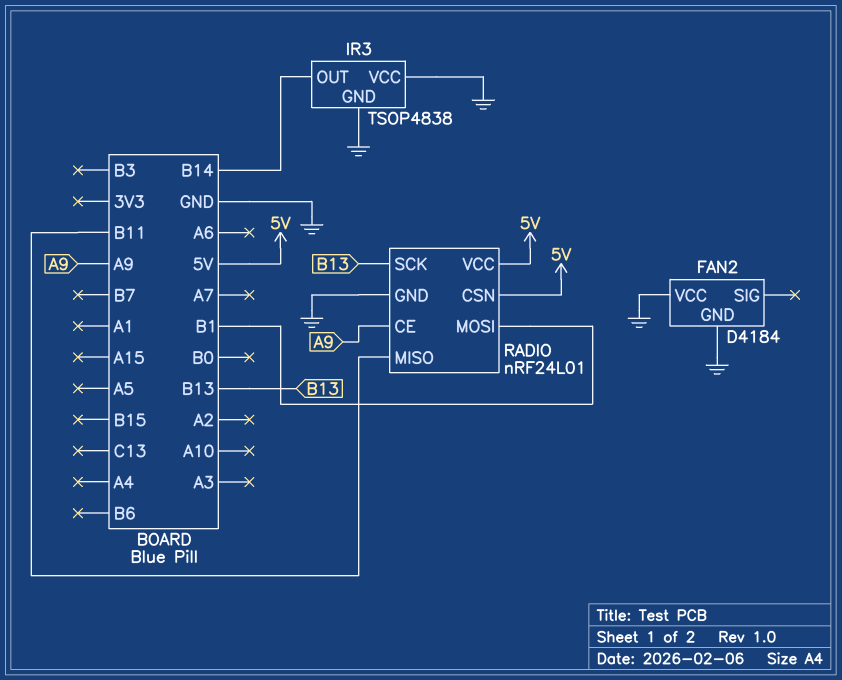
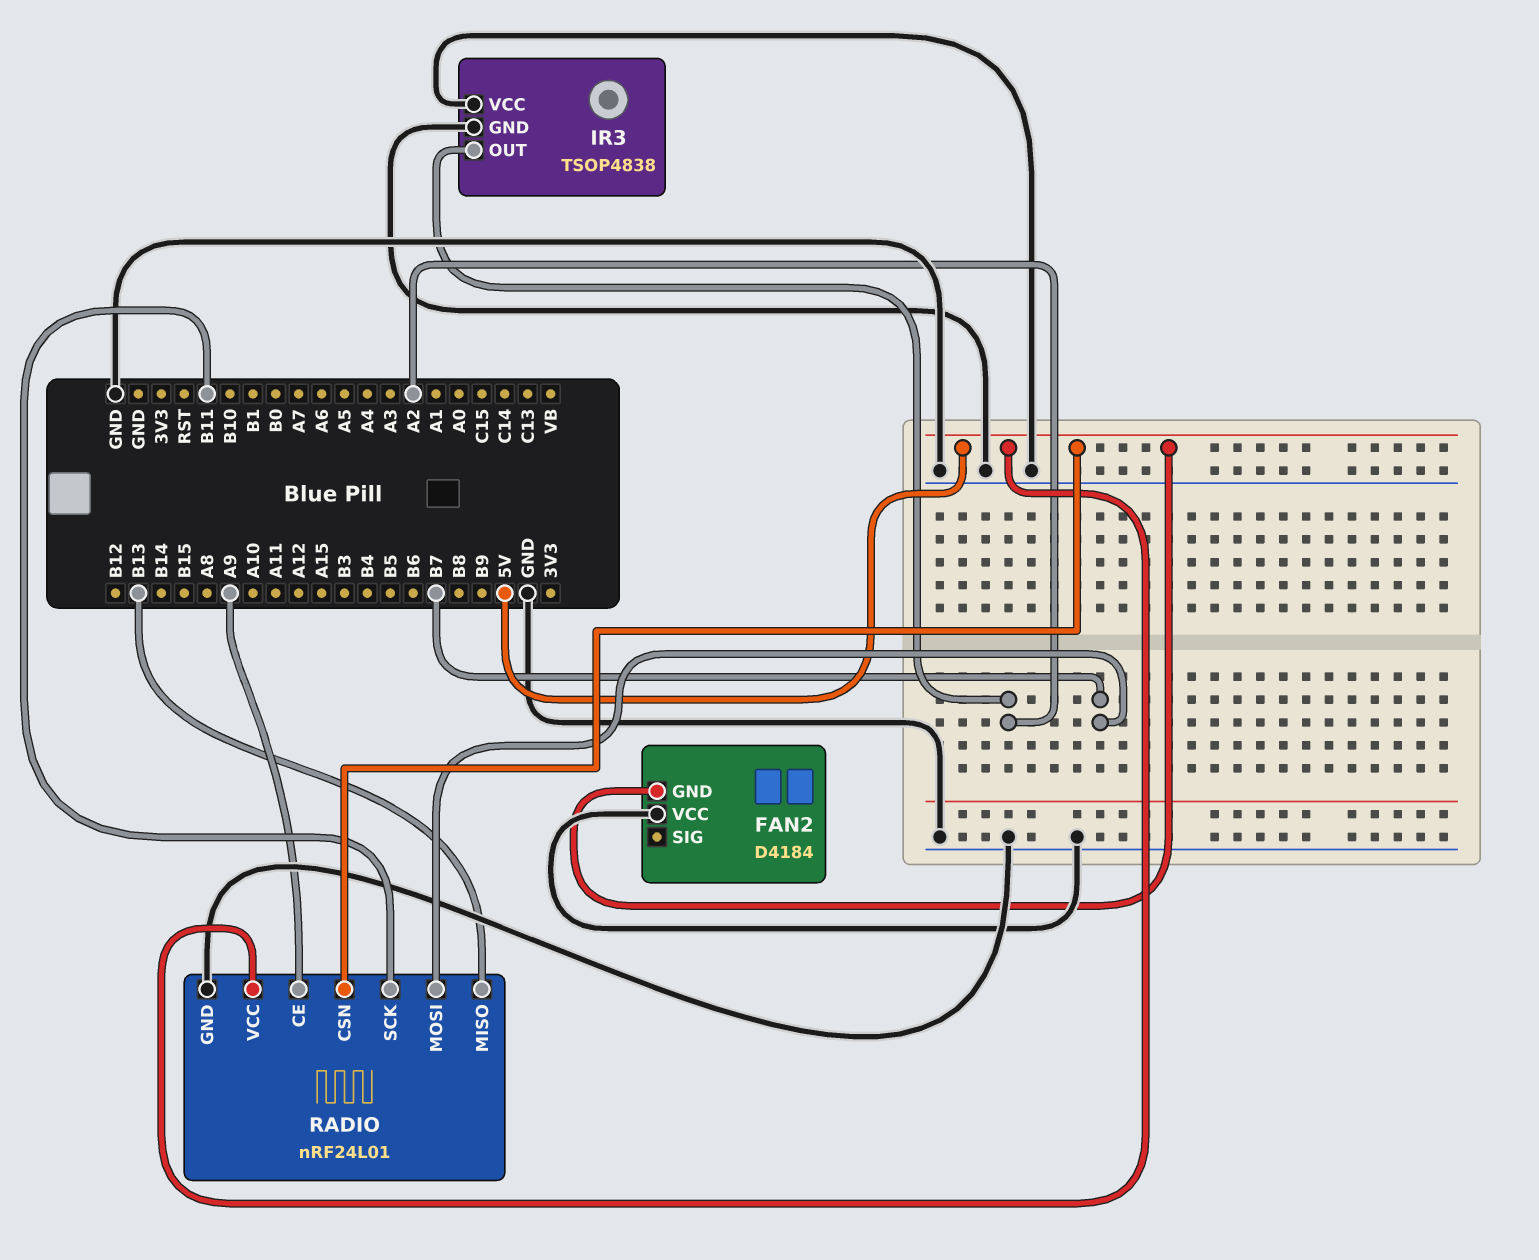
FAN2 pin GND: GND -> 5V
IR3 pin OUT: B14 -> A2
RADIO pin MISO: B11 -> B13
RADIO pin MOSI: B1 -> B7
RADIO pin SCK: B13 -> B11

